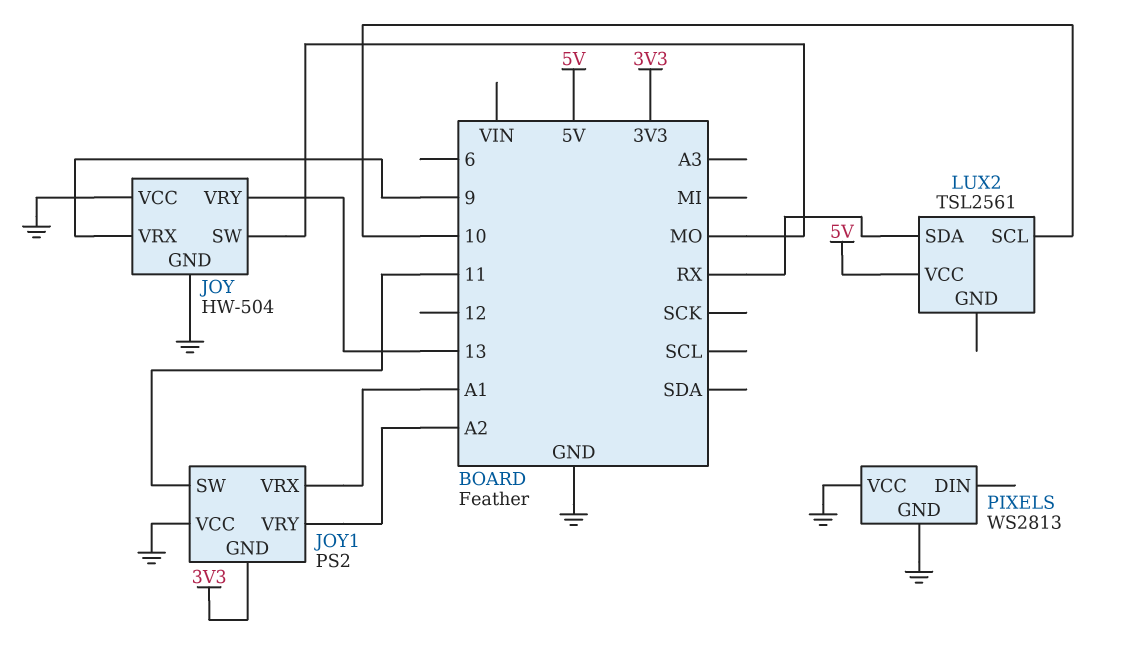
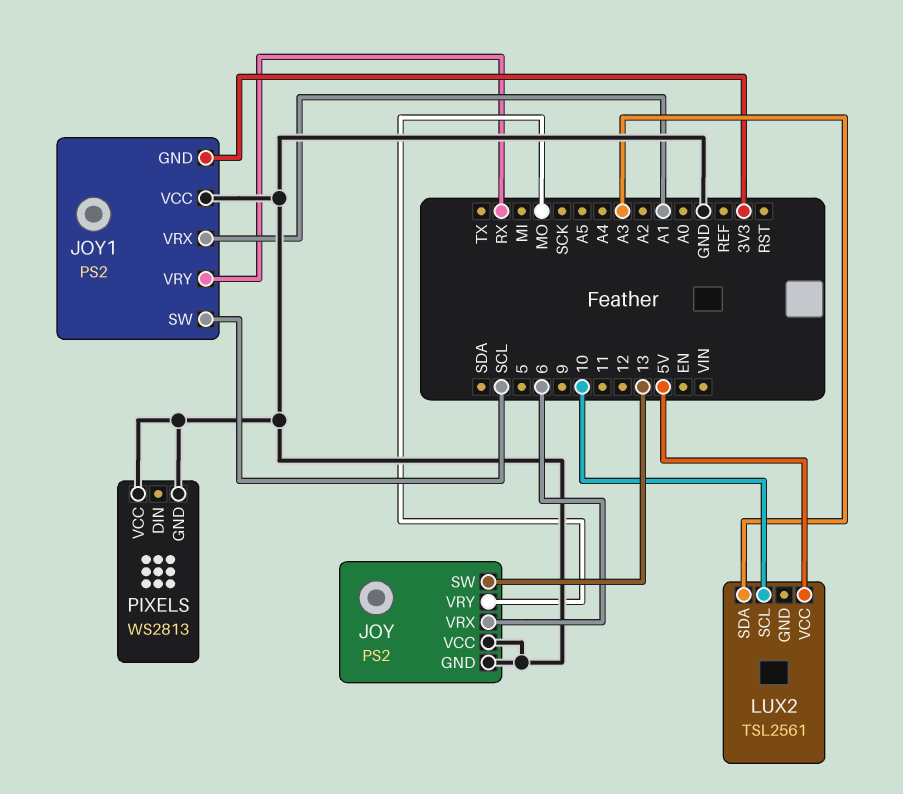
JOY: HW-504 -> PS2
JOY pin SW: MO -> 13
JOY pin VRX: 9 -> 6
JOY pin VRY: 13 -> MO
JOY1 pin SW: 11 -> SCL
JOY1 pin VRY: A2 -> RX
LUX2 pin SDA: RX -> A3

